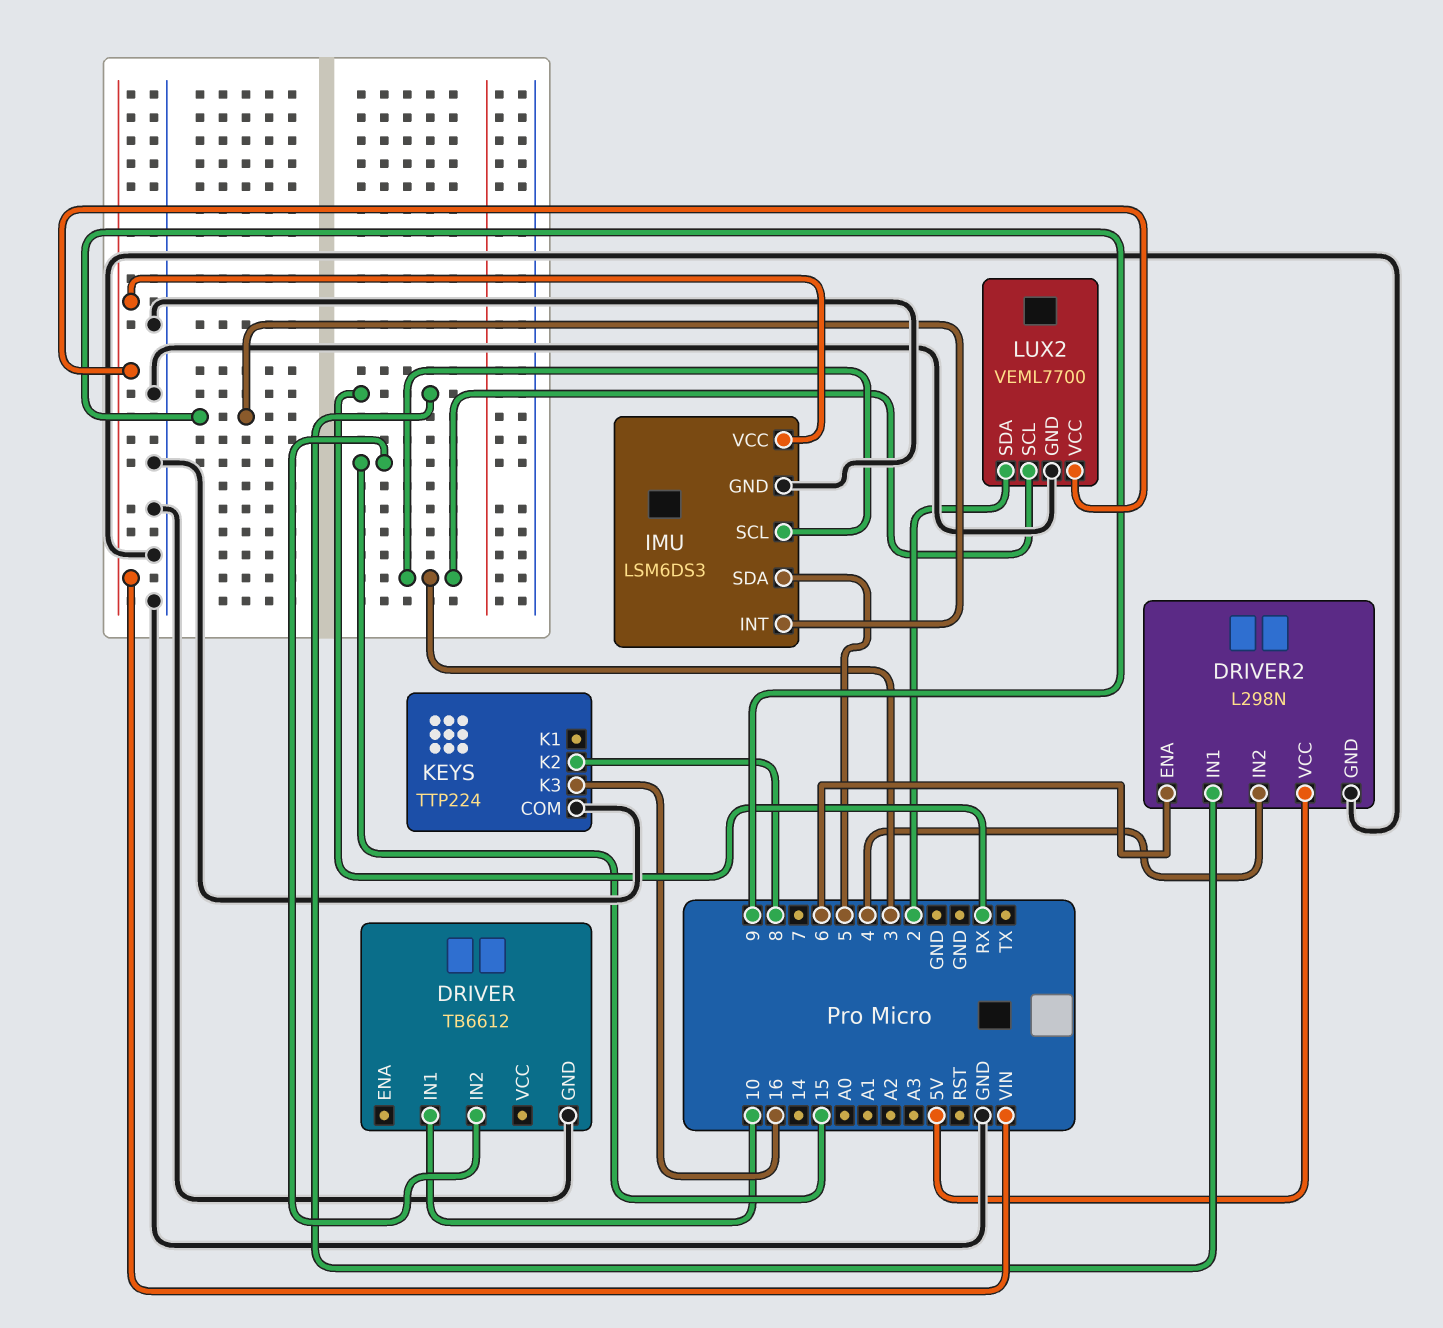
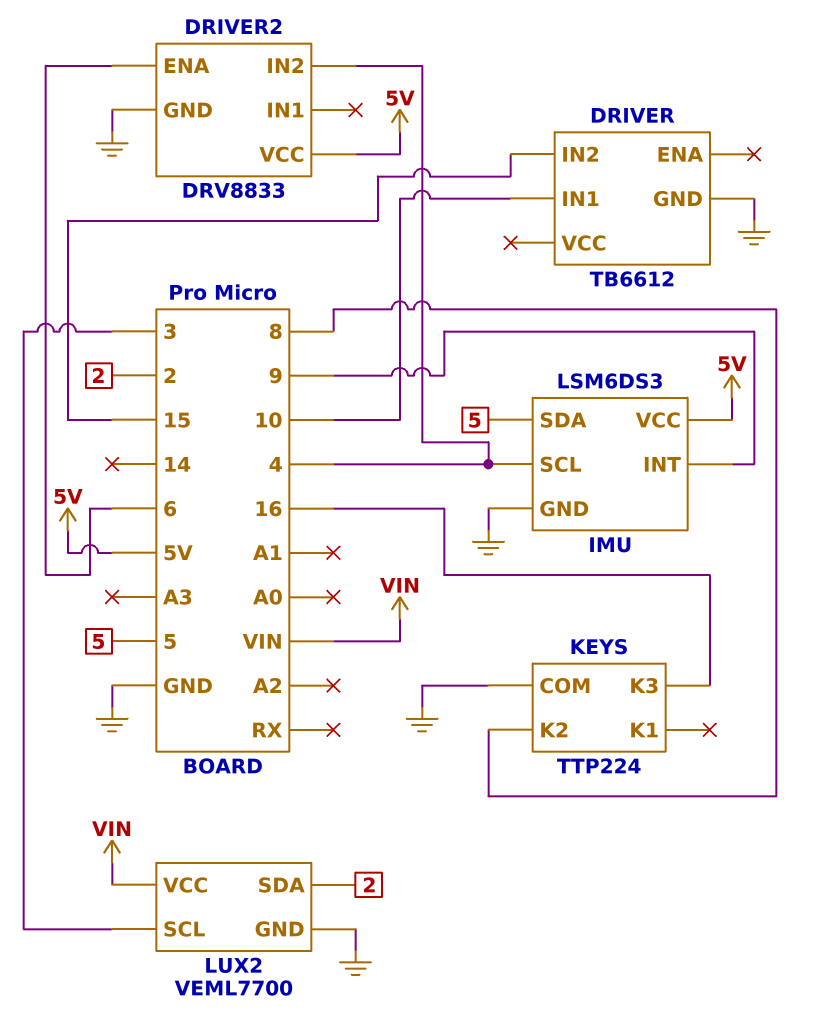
DRIVER2: L298N -> DRV8833
DRIVER2 pin IN1: RX -> none
IMU pin SCL: 3 -> 4
IMU pin VCC: VIN -> 5V

